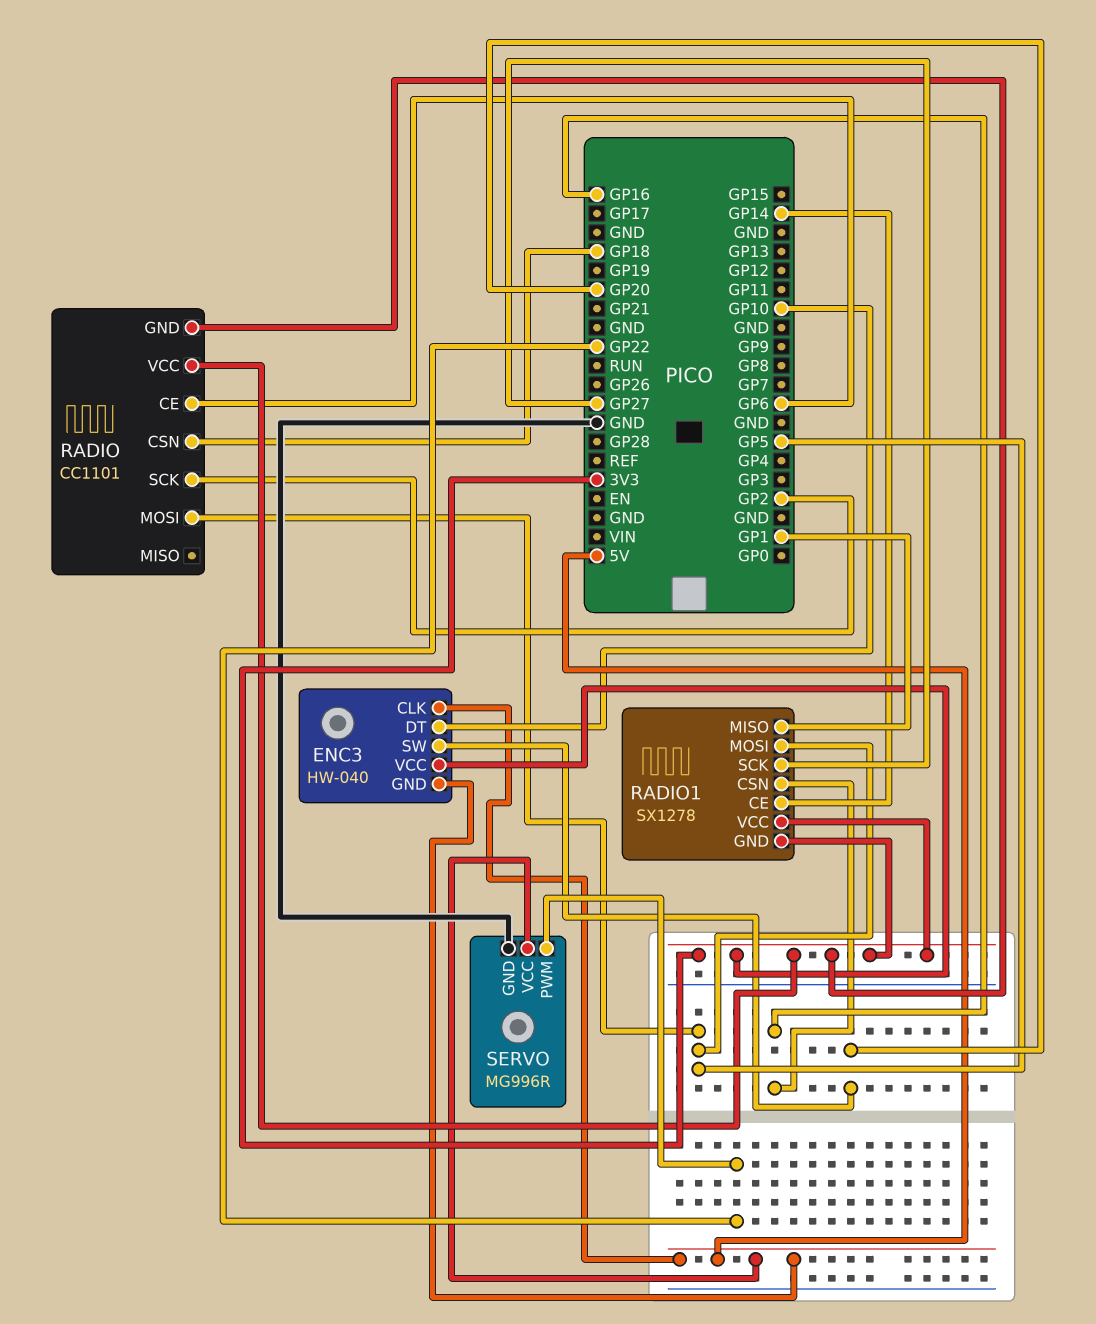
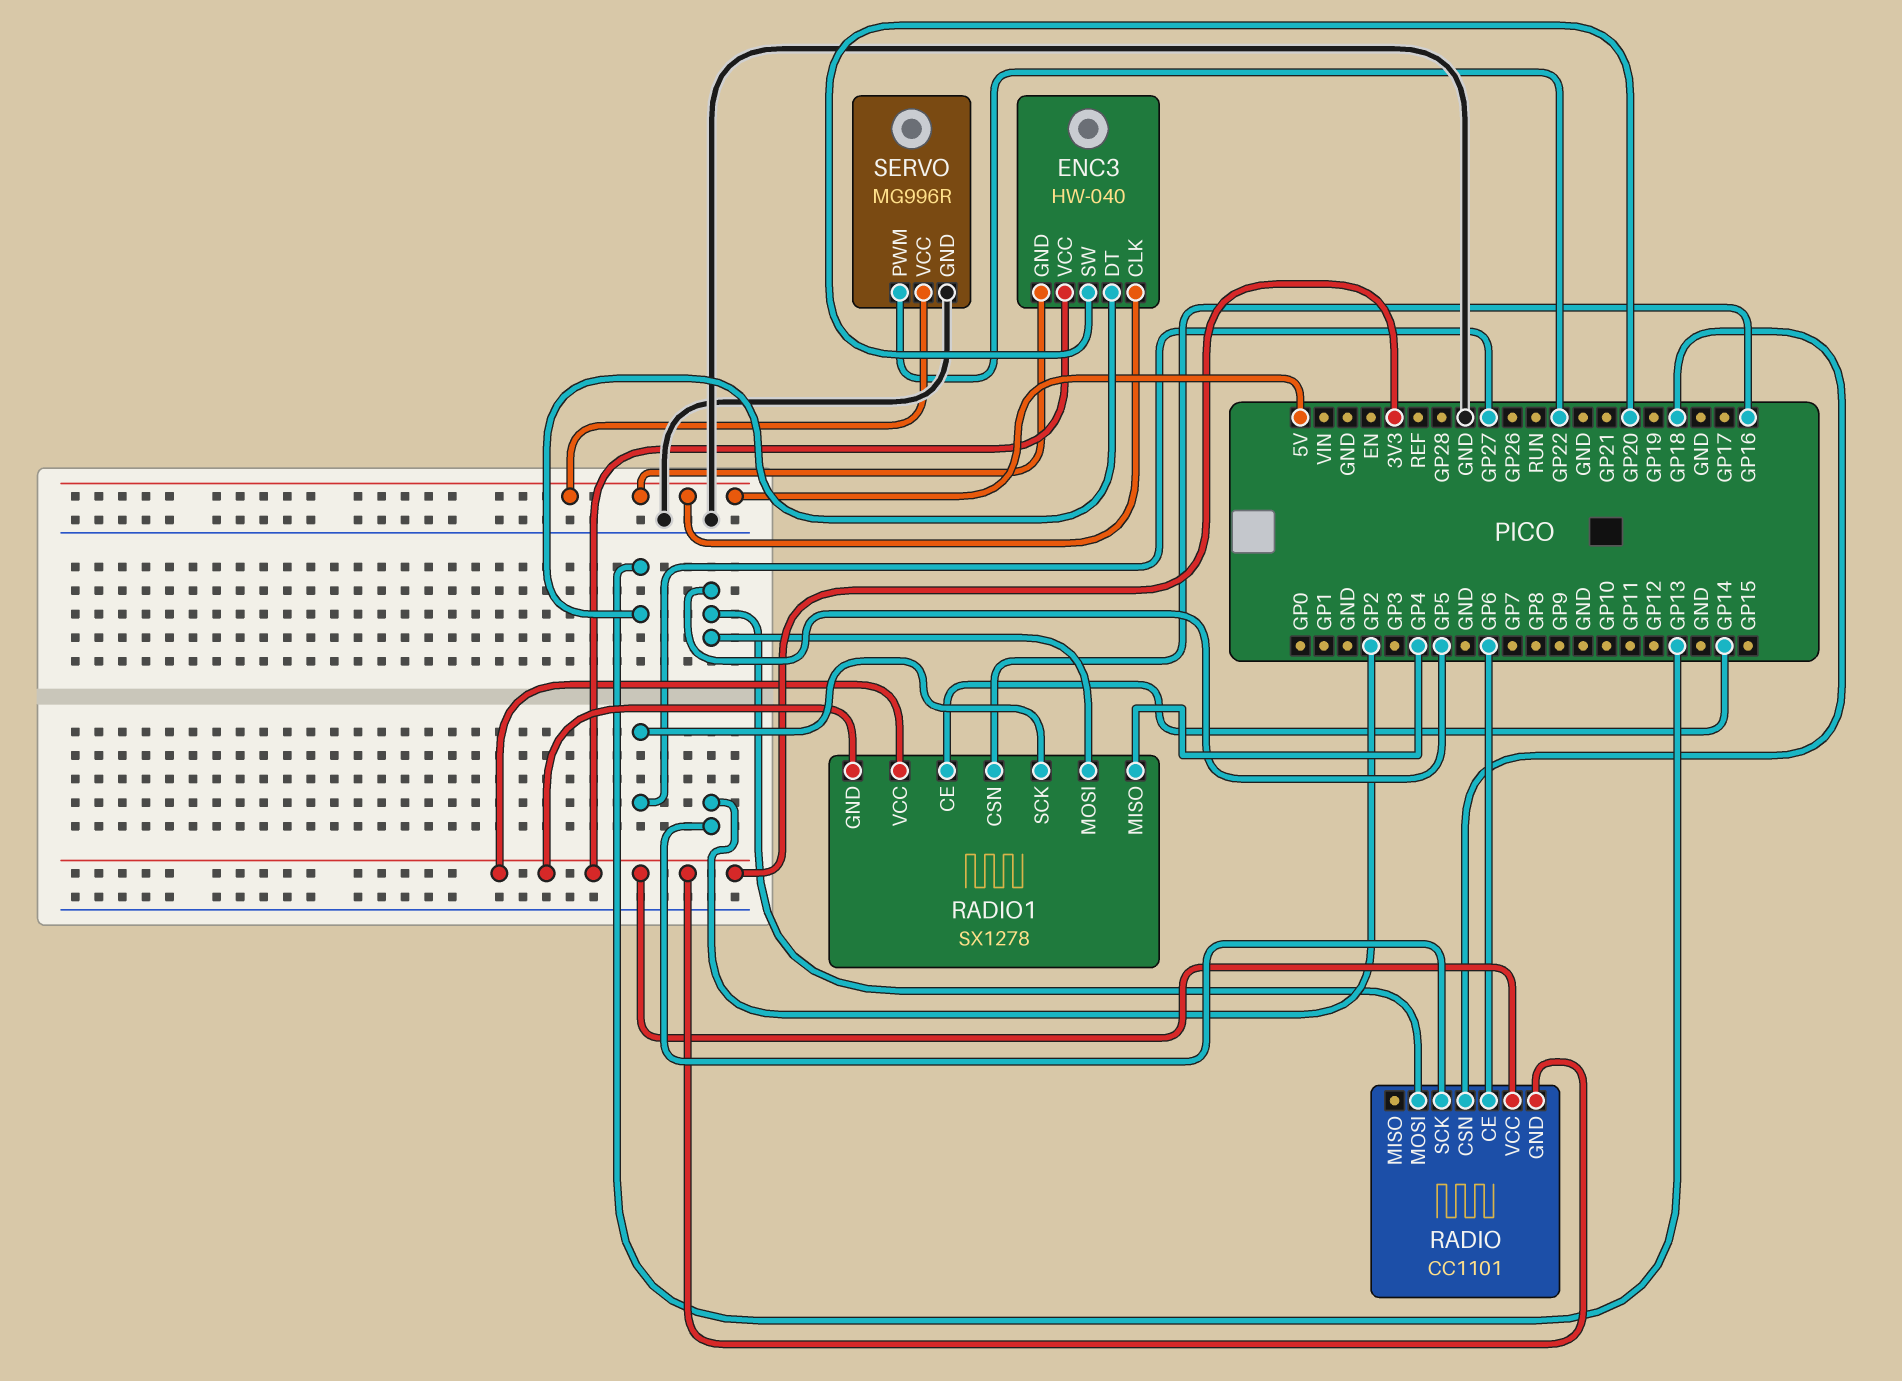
ENC3 pin DT: GP10 -> GP13
RADIO1 pin MISO: GP1 -> GP4

